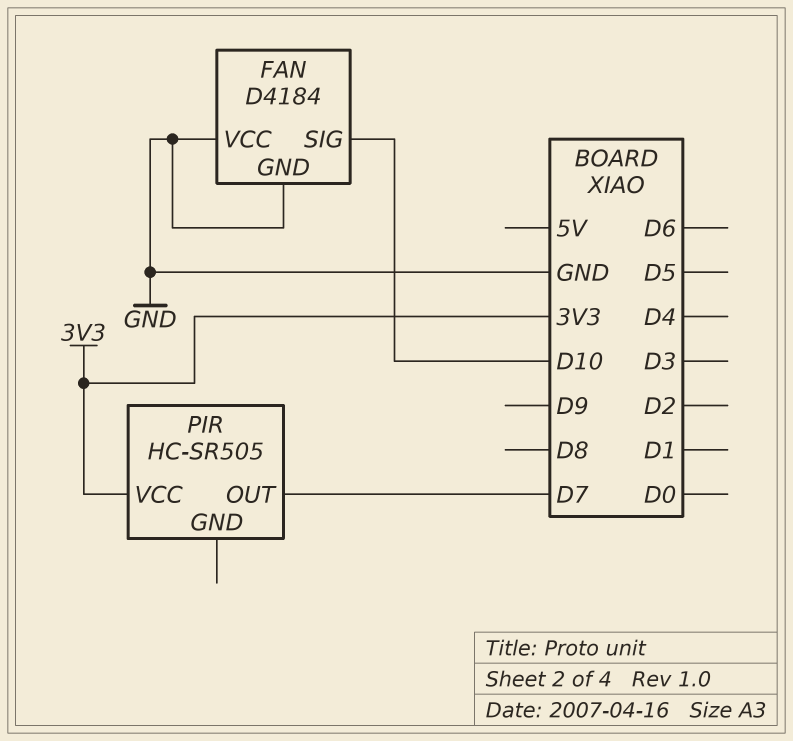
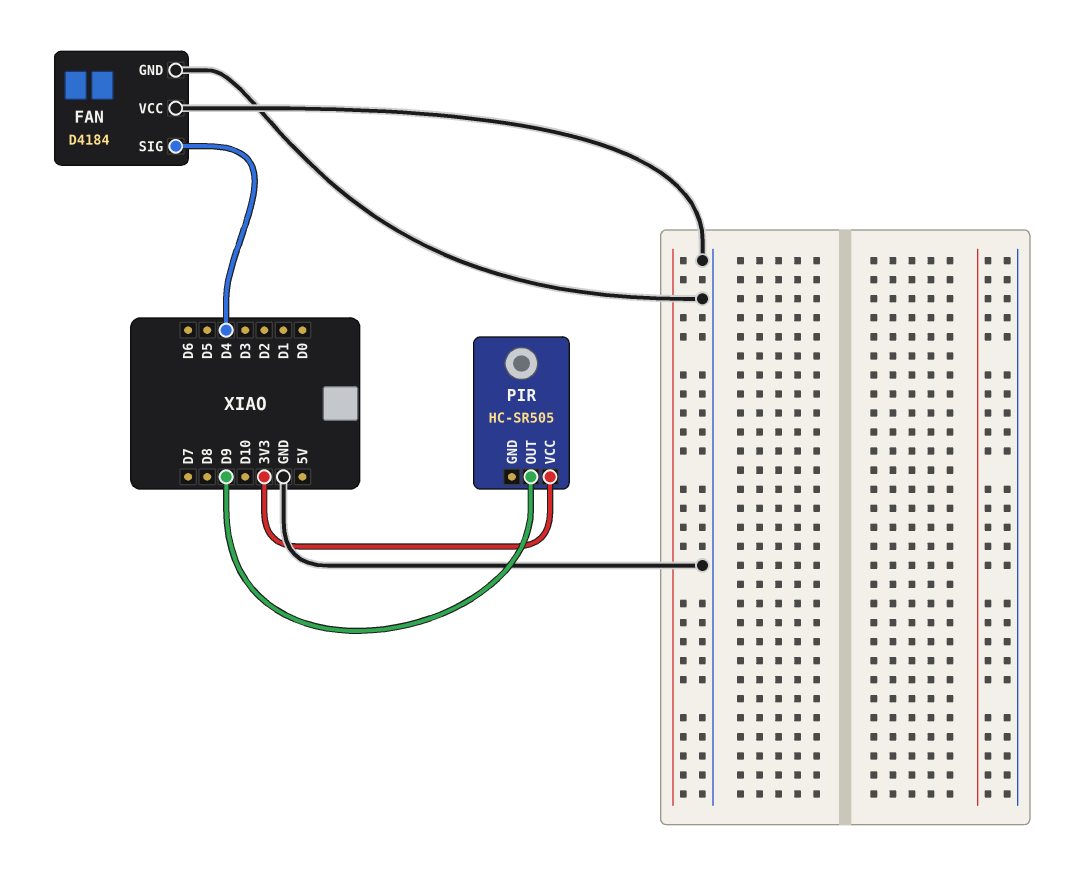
FAN pin SIG: D10 -> D4
PIR pin OUT: D7 -> D9

